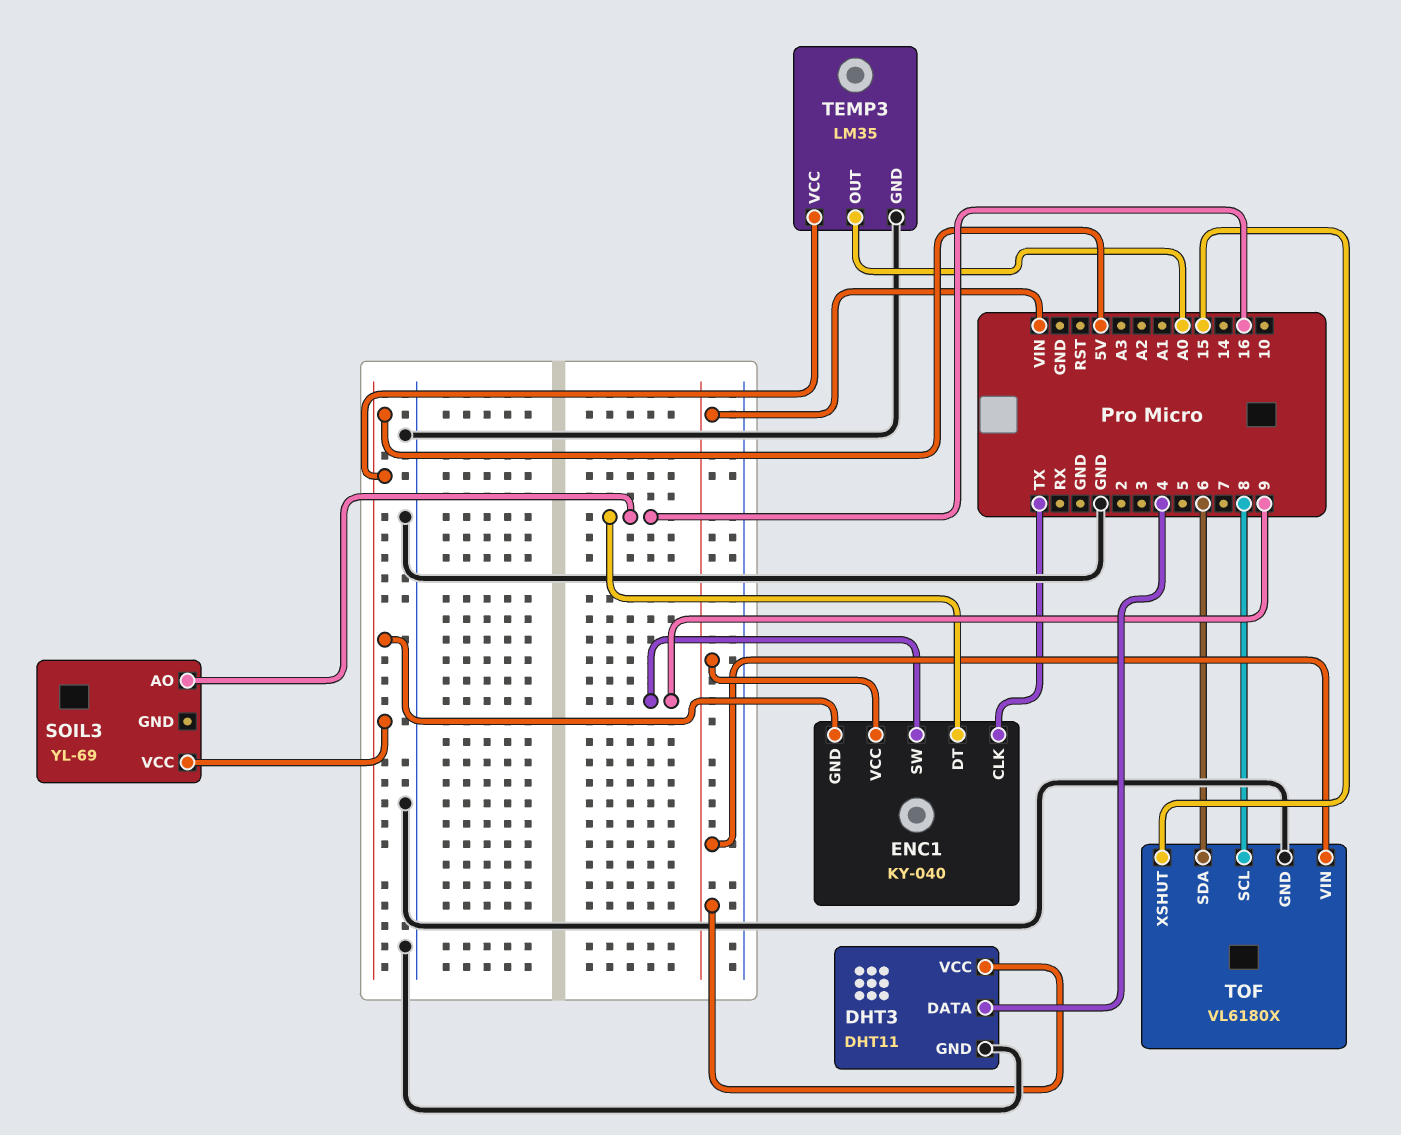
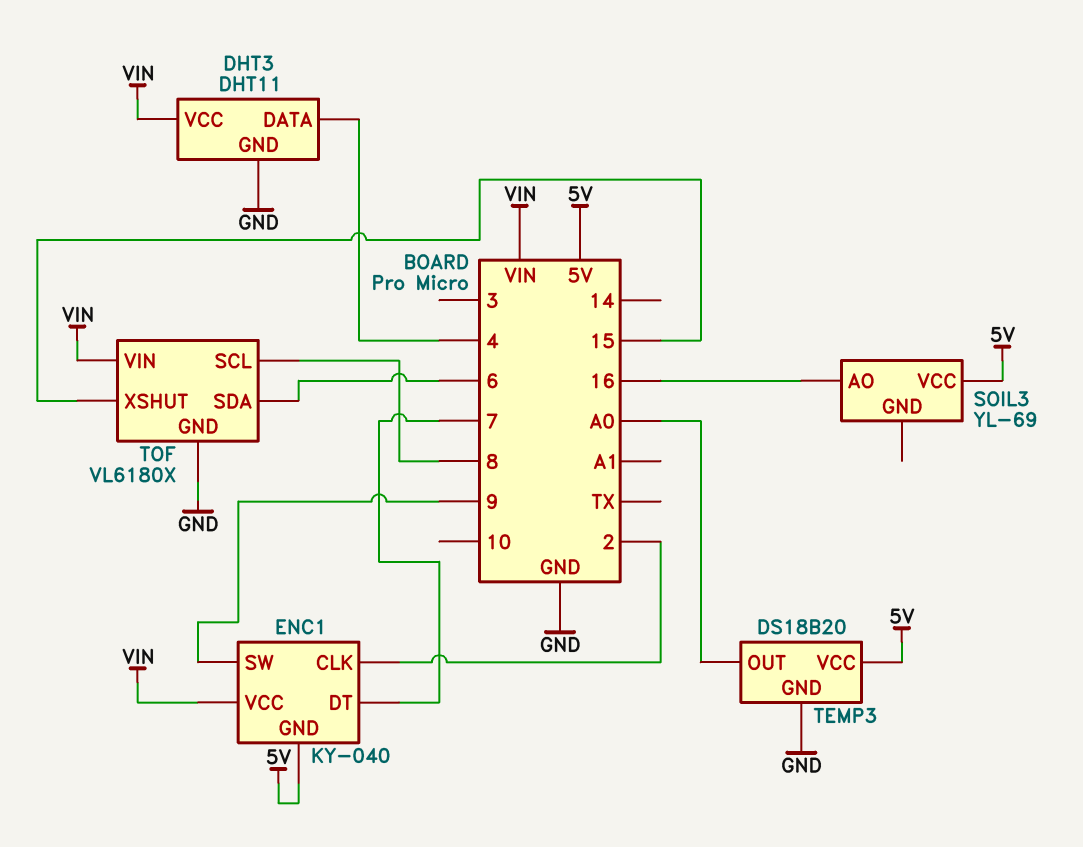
ENC1 pin CLK: TX -> 2
ENC1 pin DT: 16 -> 7
TEMP3: LM35 -> DS18B20

